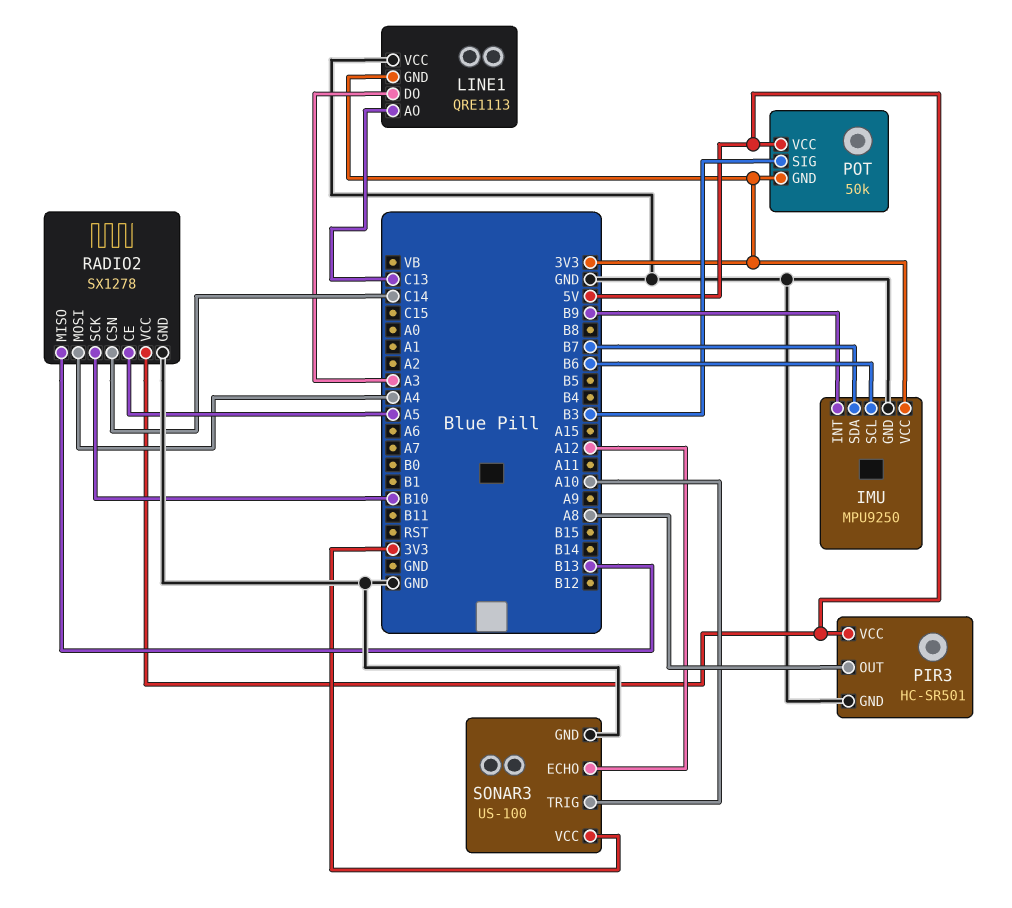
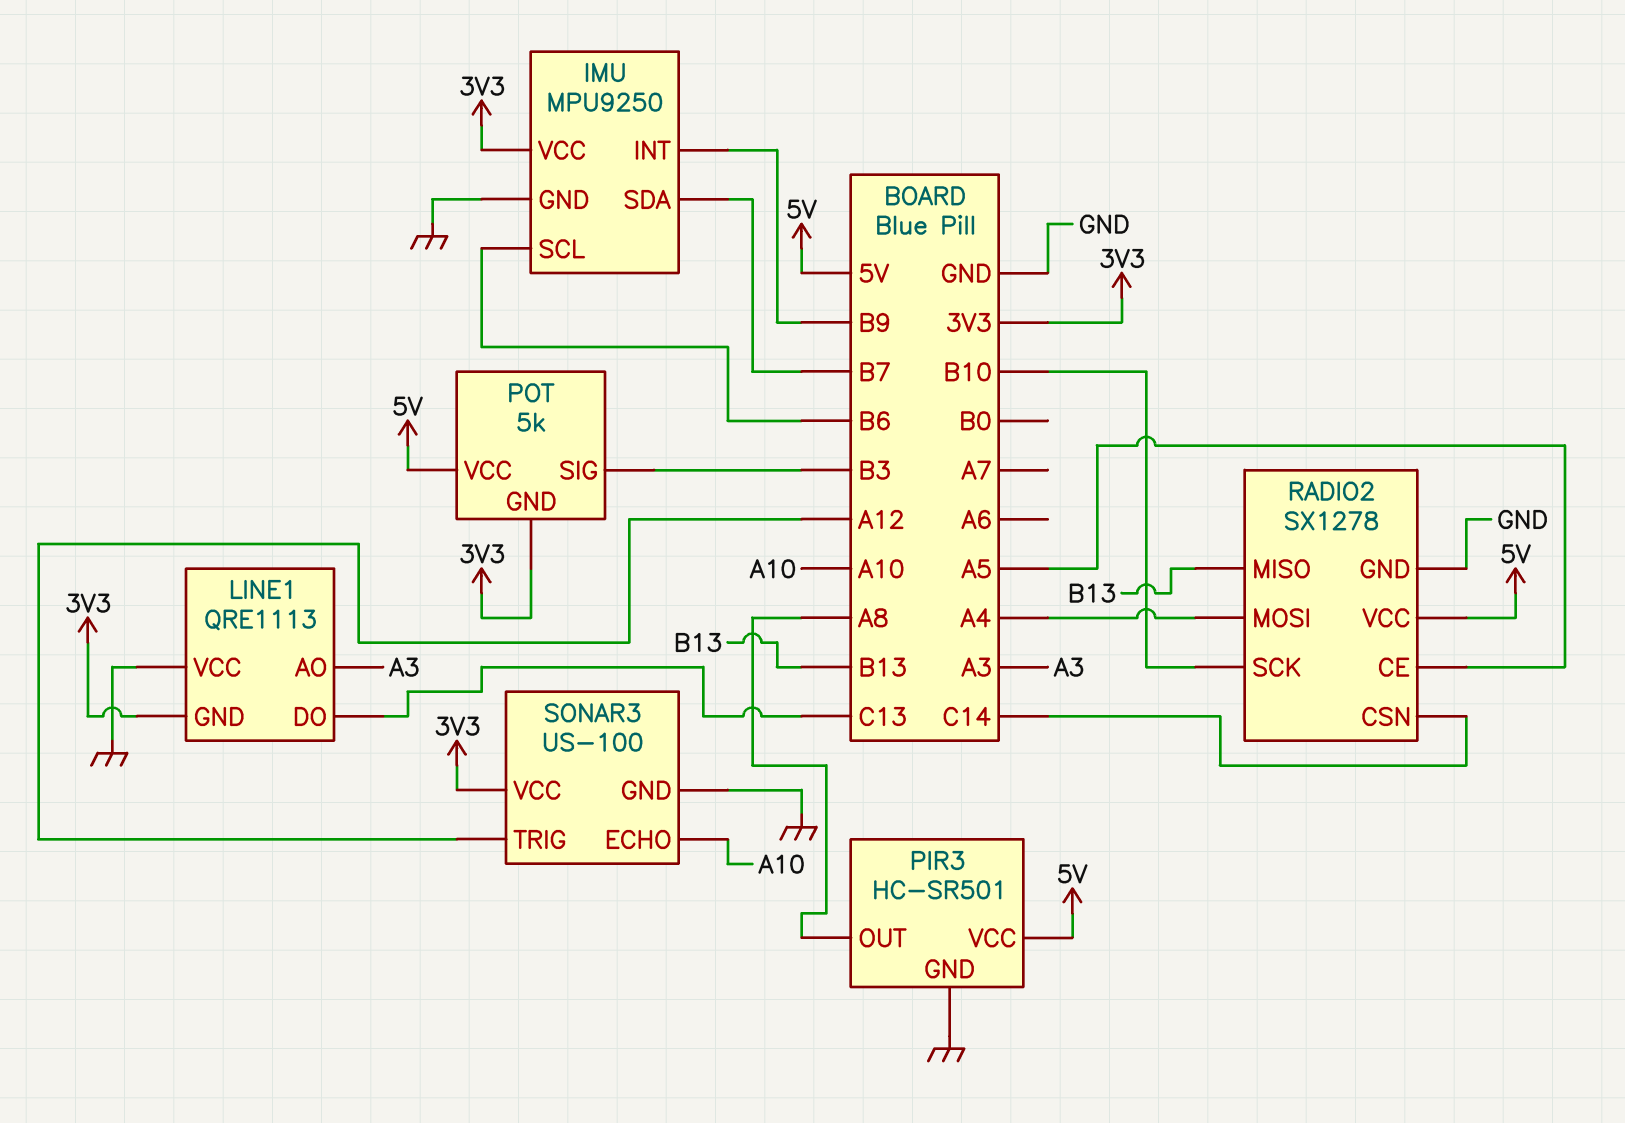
LINE1 pin AO: C13 -> A3
LINE1 pin DO: A3 -> C13
POT: 50k -> 5k
SONAR3 pin ECHO: A12 -> A10
SONAR3 pin TRIG: A10 -> A12

